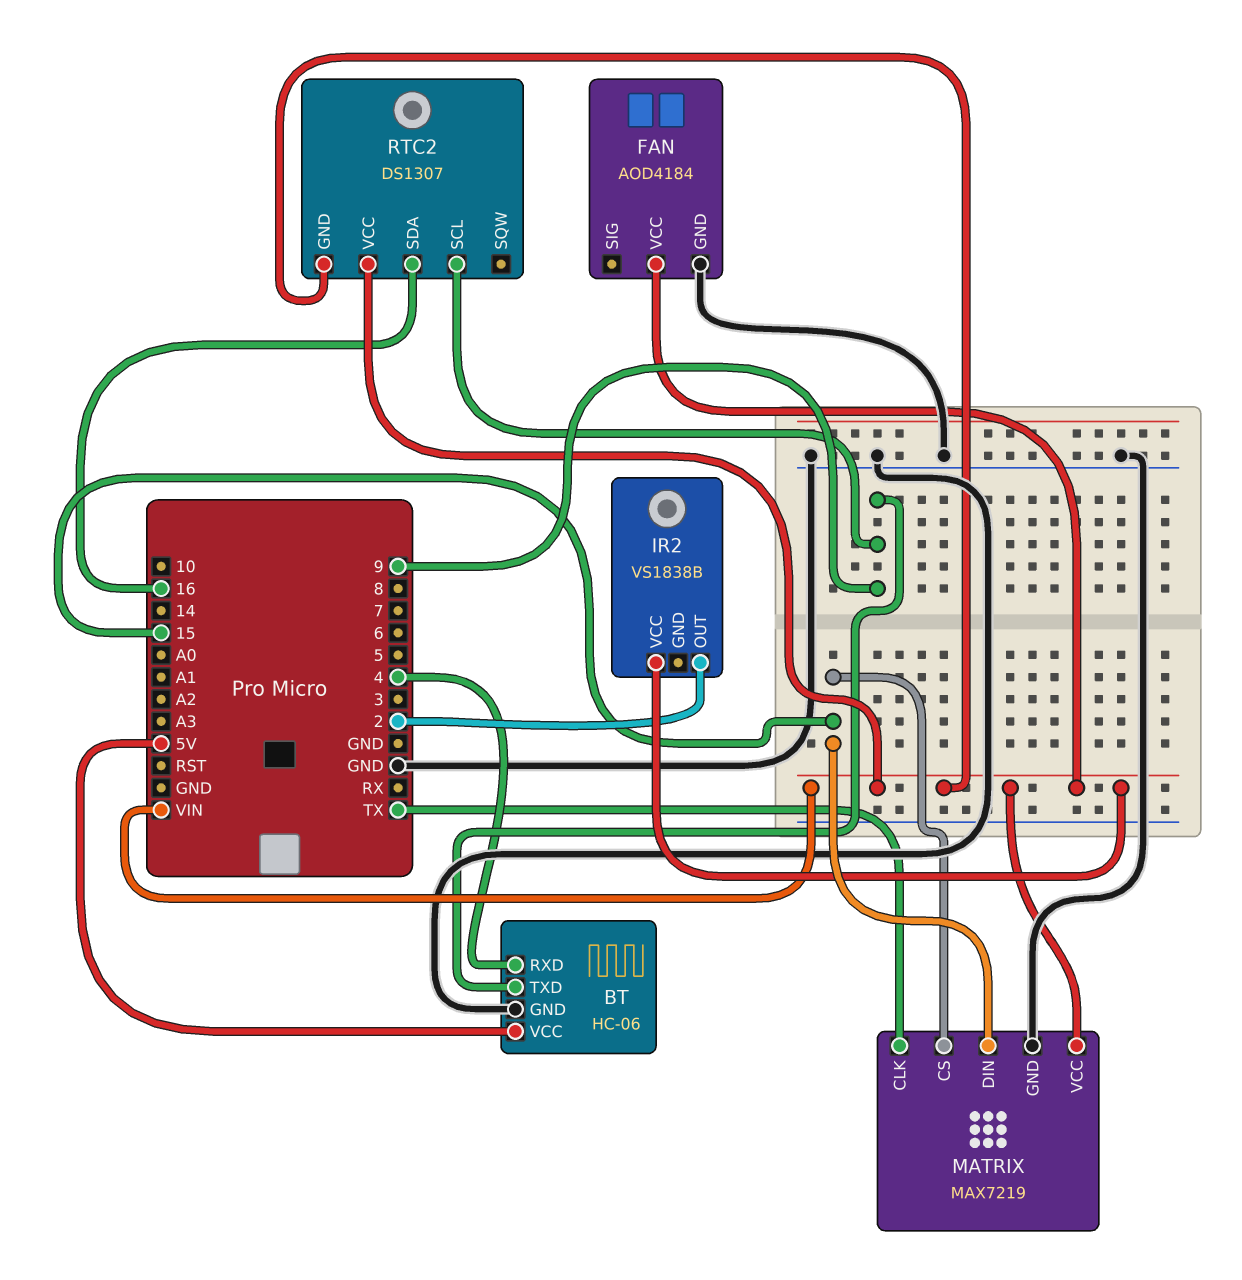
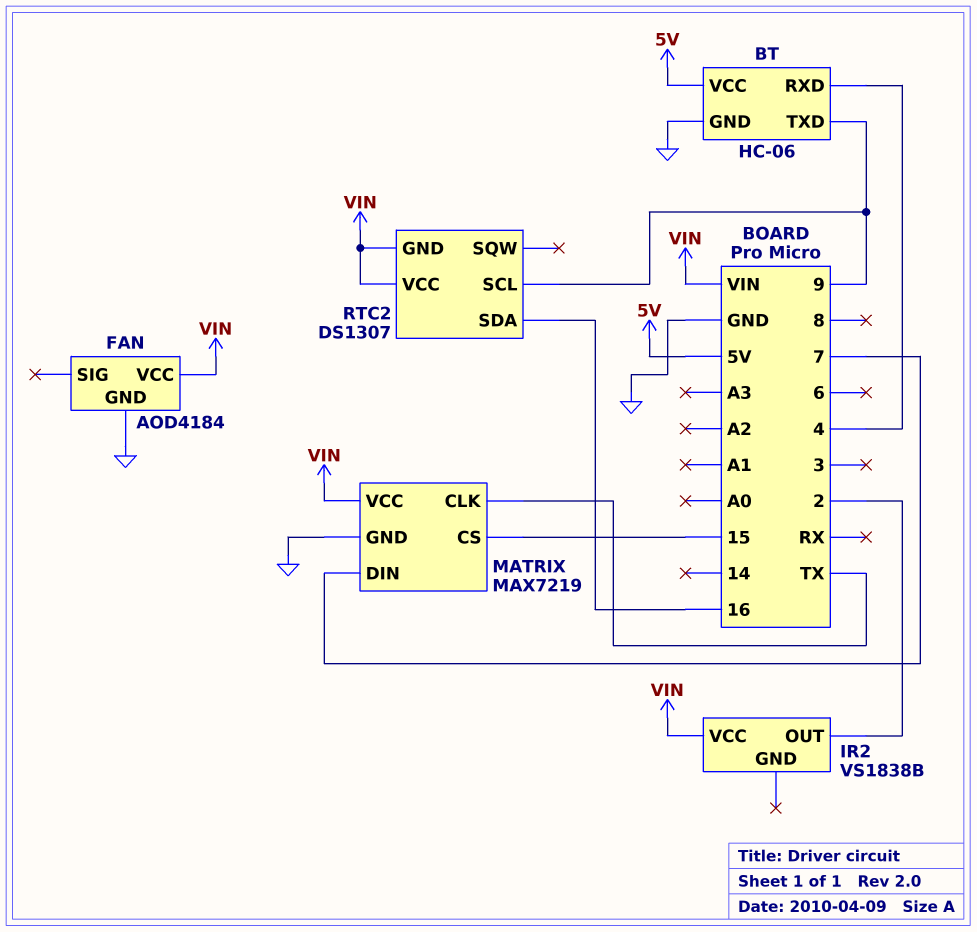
MATRIX pin DIN: 15 -> 7

